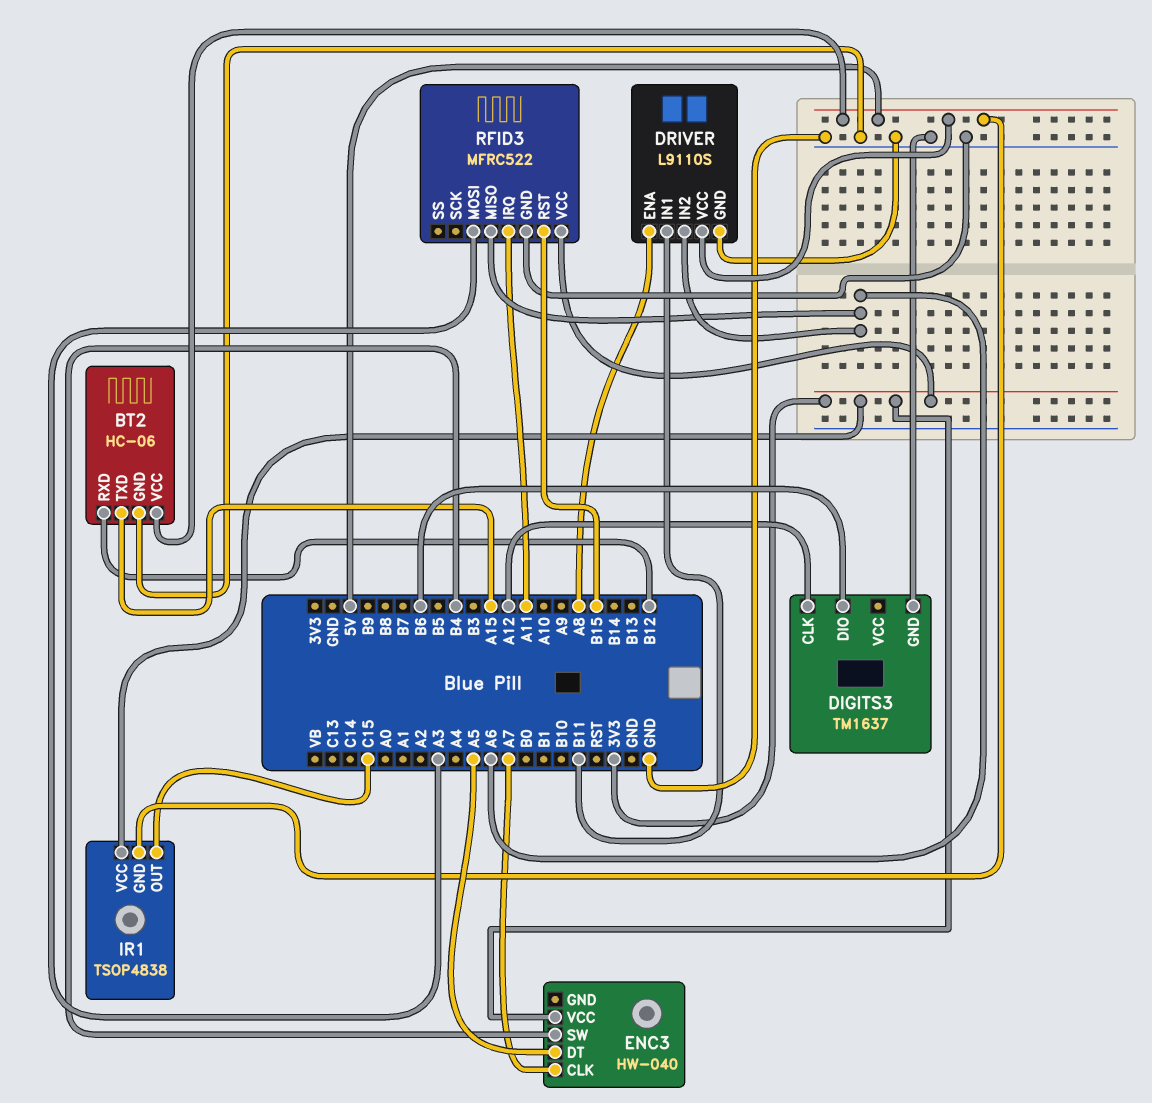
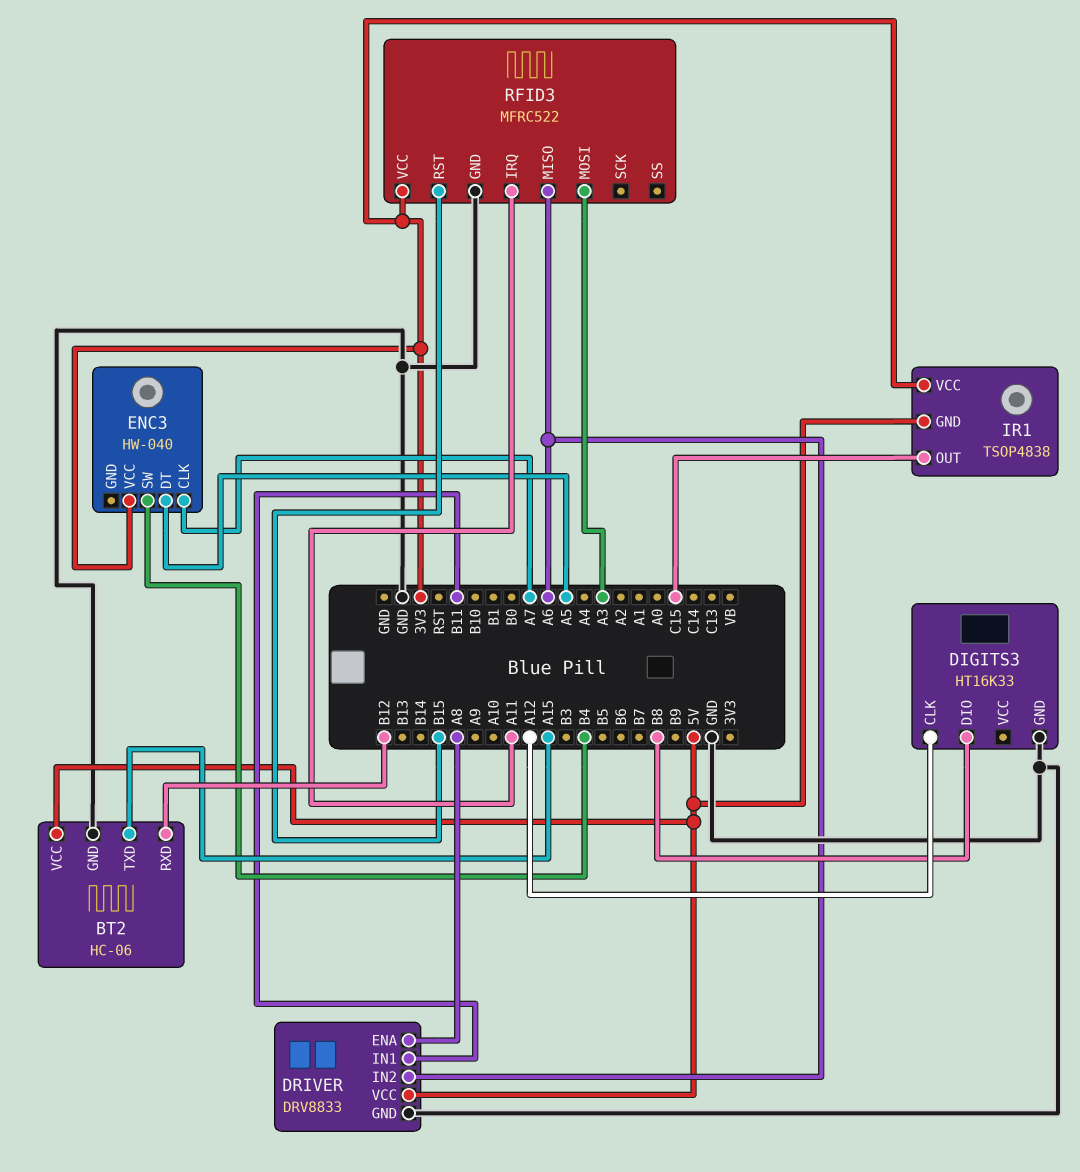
DIGITS3: TM1637 -> HT16K33
DIGITS3 pin DIO: B6 -> B8
DRIVER: L9110S -> DRV8833

